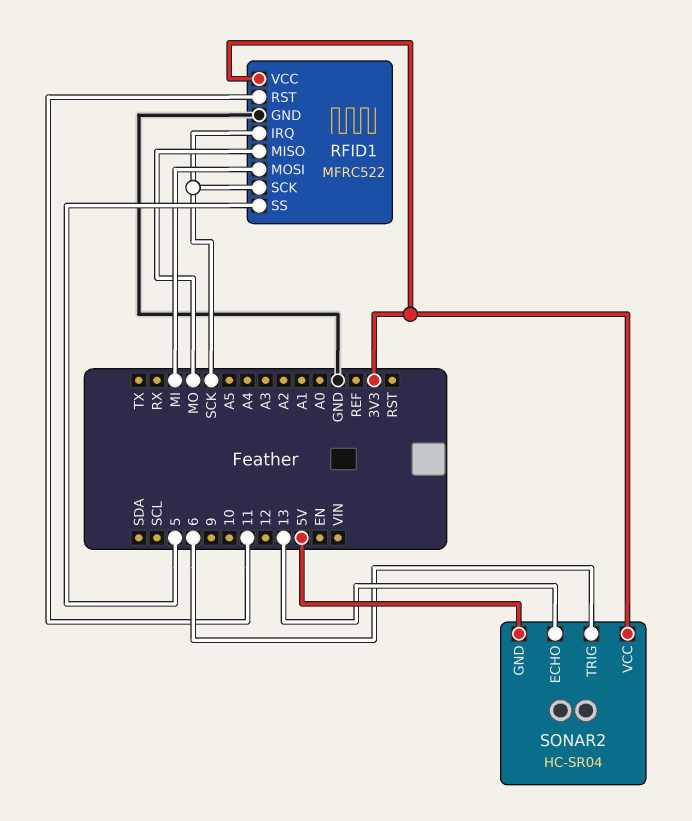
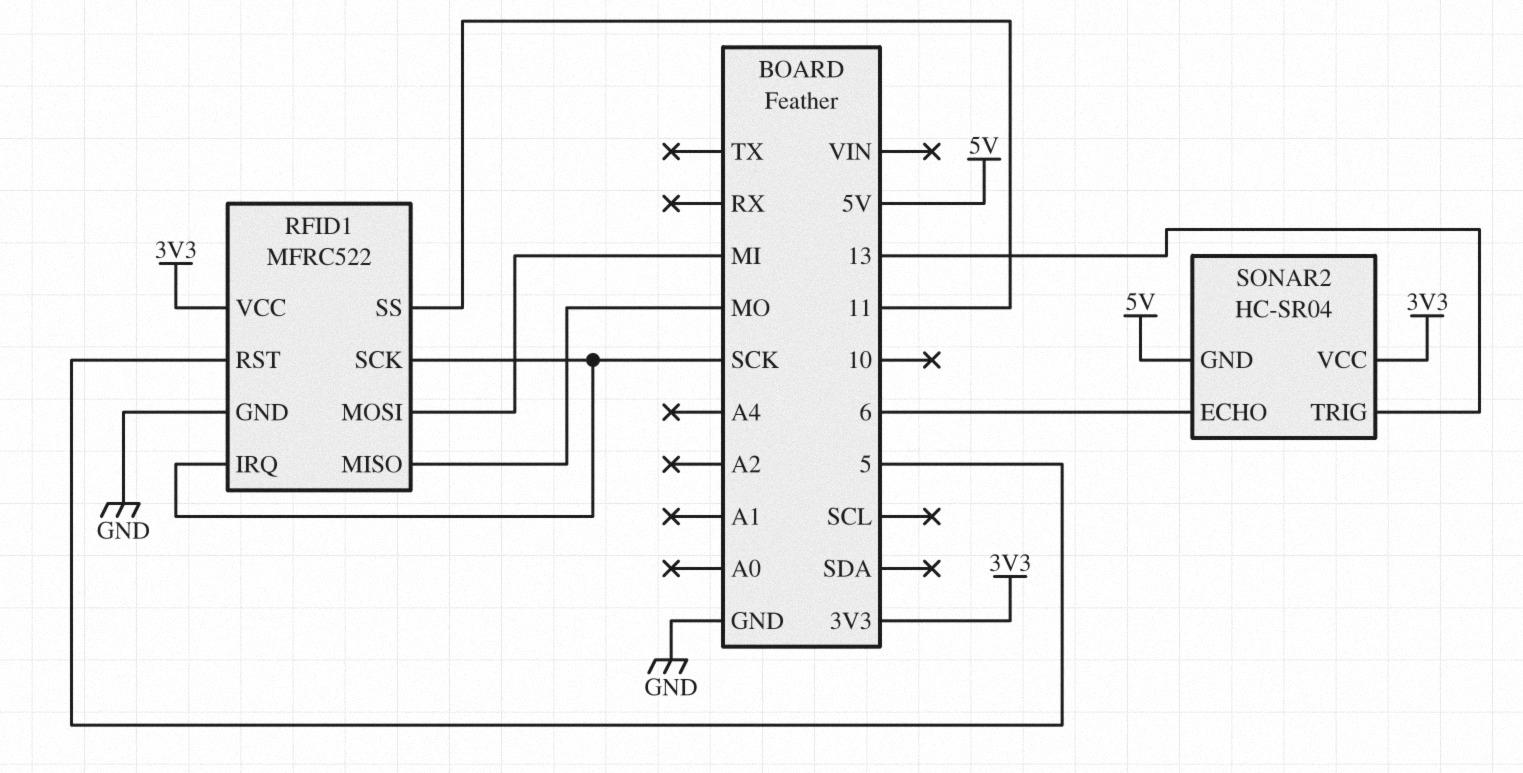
RFID1 pin RST: 11 -> 5
RFID1 pin SS: 5 -> 11
SONAR2 pin ECHO: 13 -> 6
SONAR2 pin TRIG: 6 -> 13

